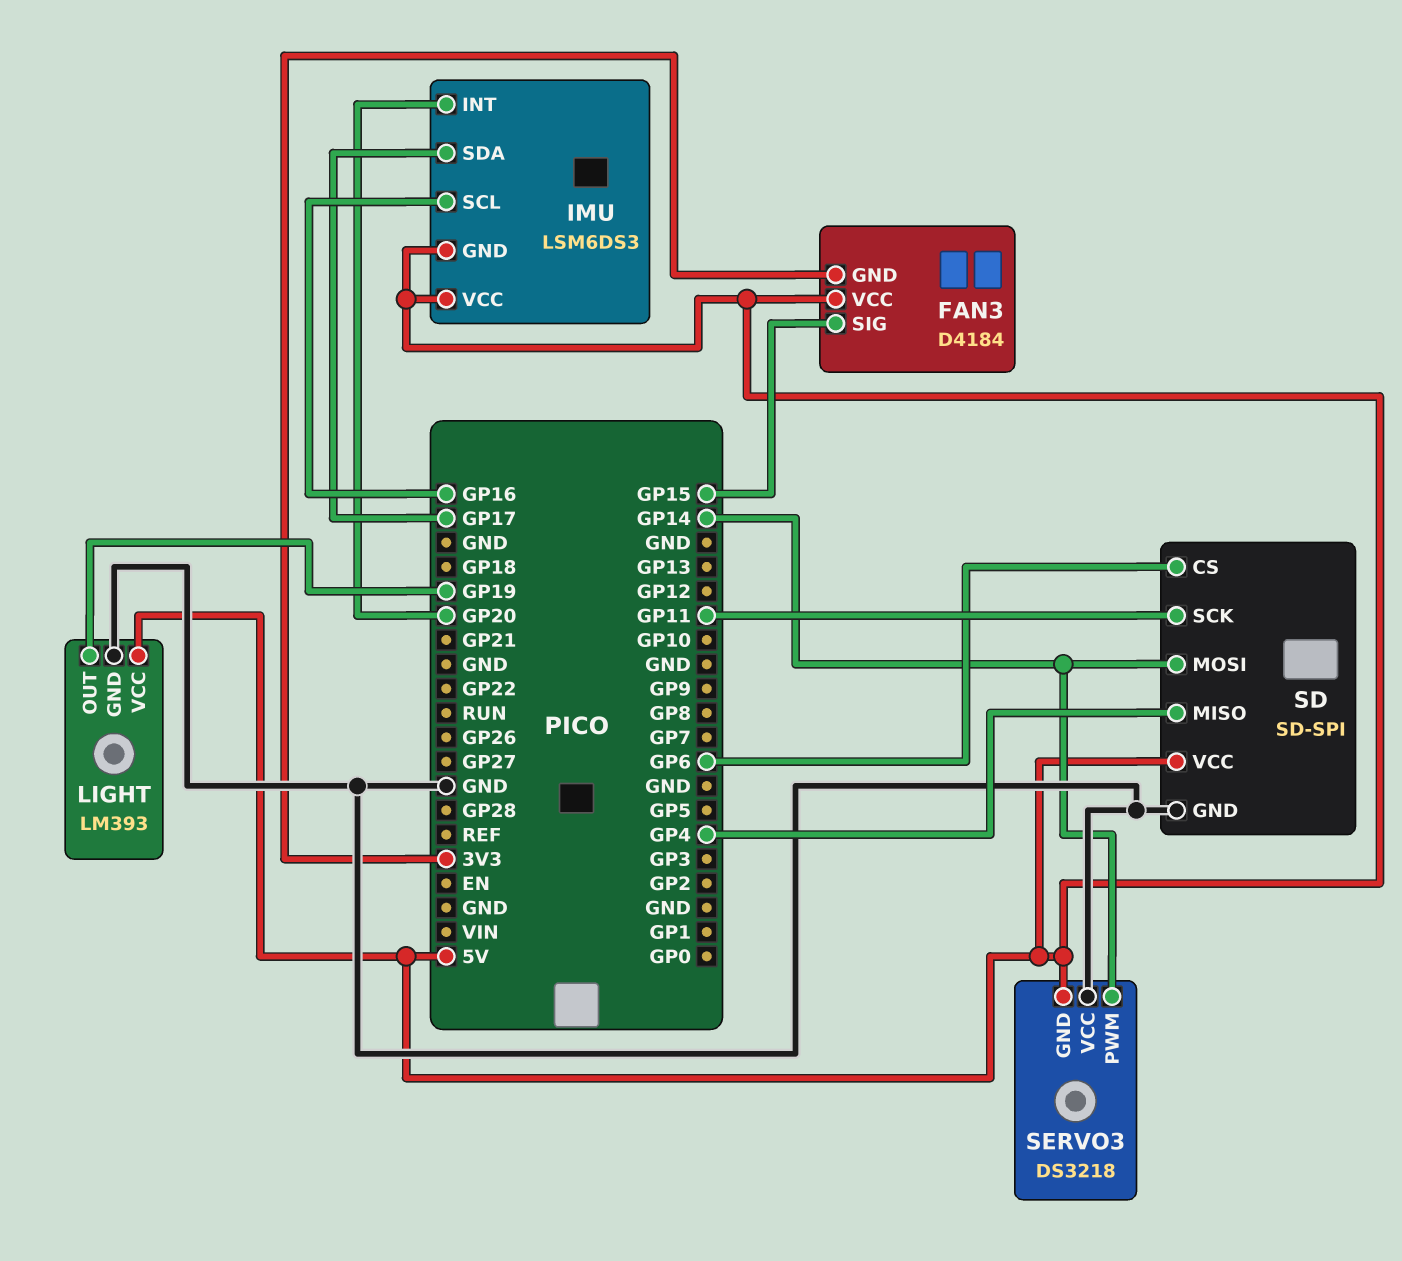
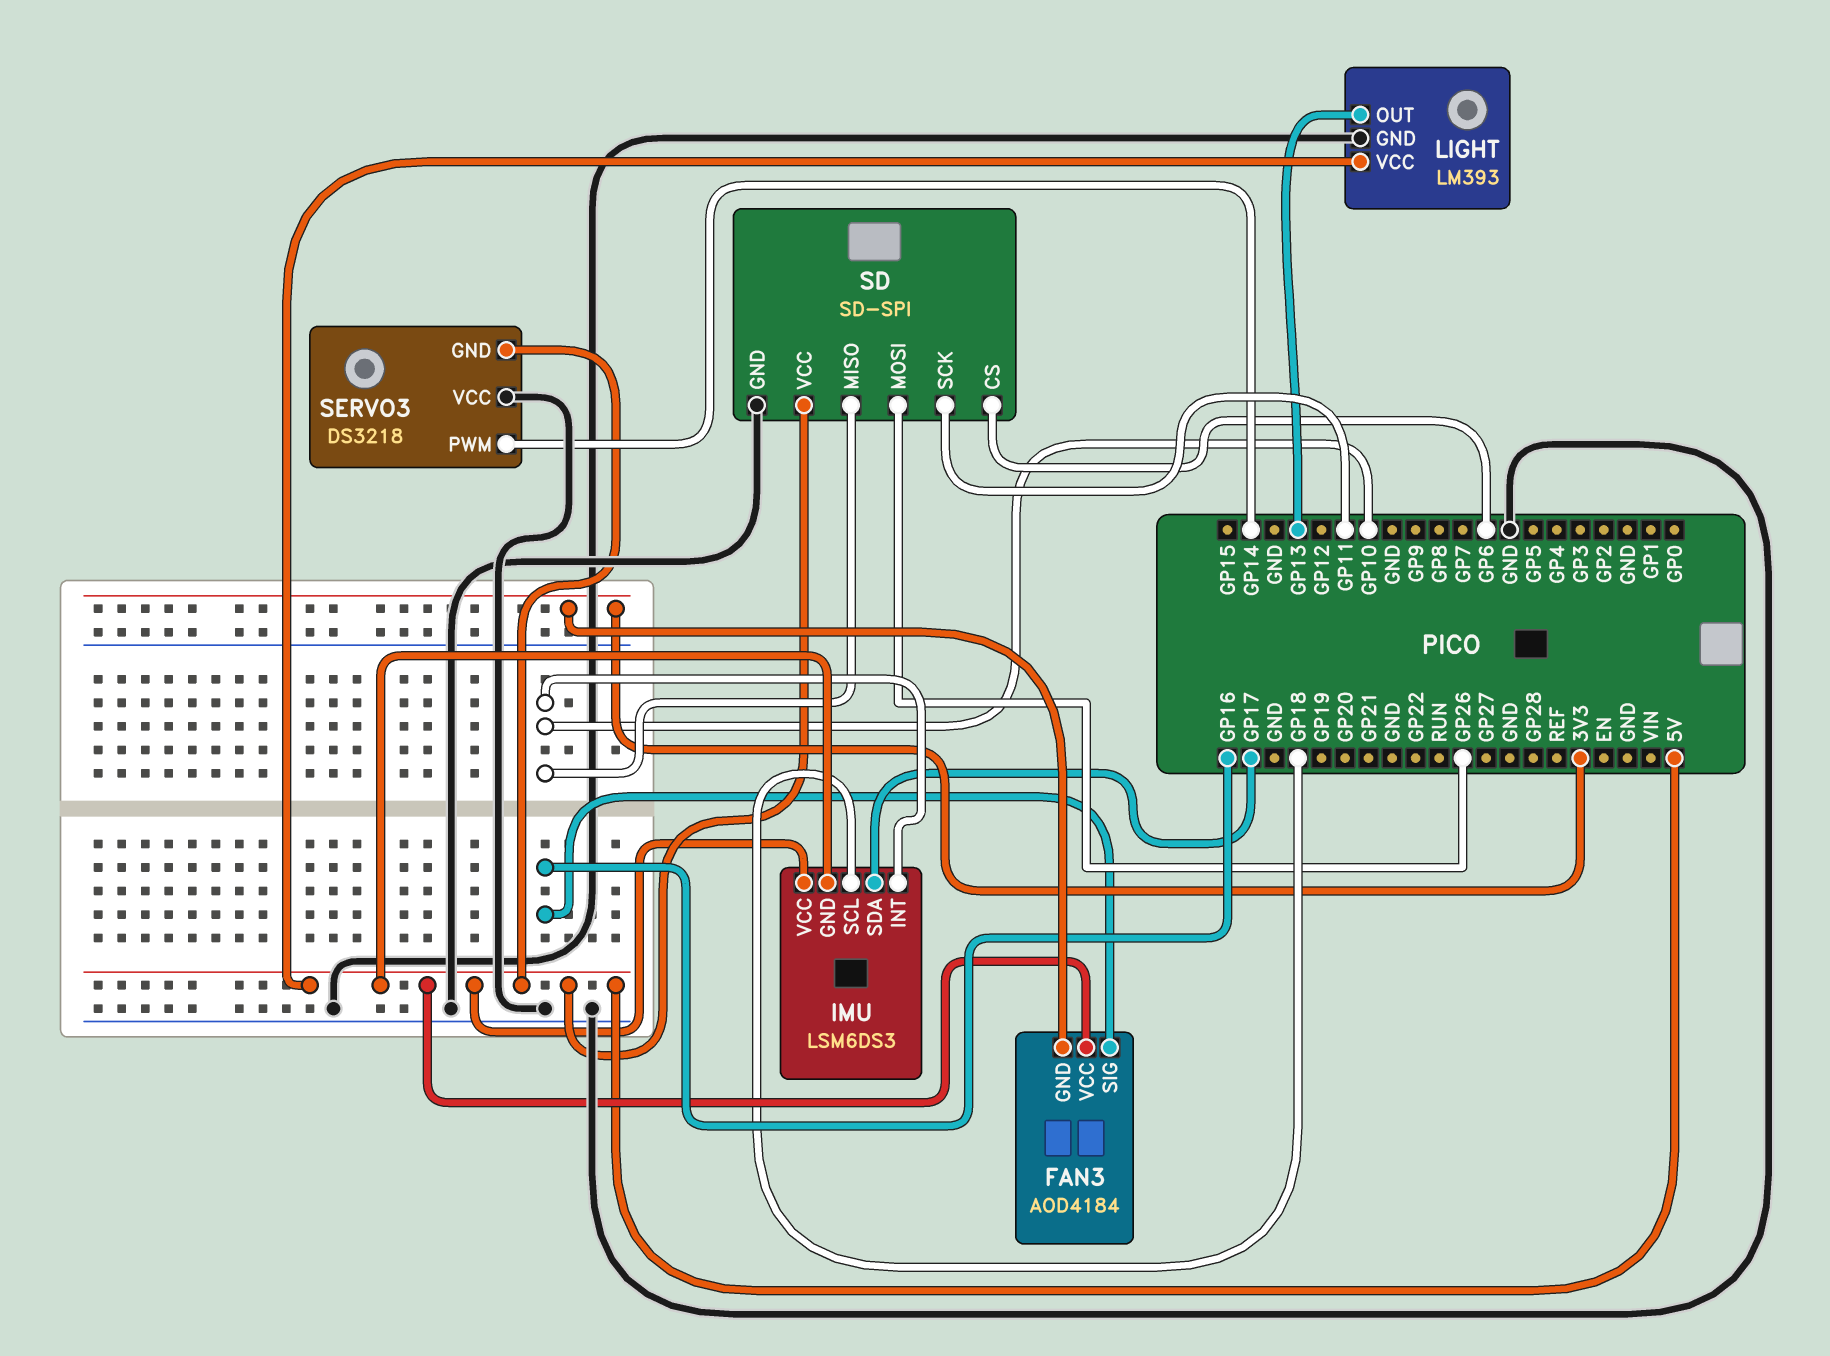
FAN3: D4184 -> AOD4184
FAN3 pin SIG: GP15 -> GP16
IMU pin INT: GP20 -> GP10
IMU pin SCL: GP16 -> GP18
LIGHT pin OUT: GP19 -> GP13
SD pin MISO: GP4 -> GP10
SD pin MOSI: GP14 -> GP26

